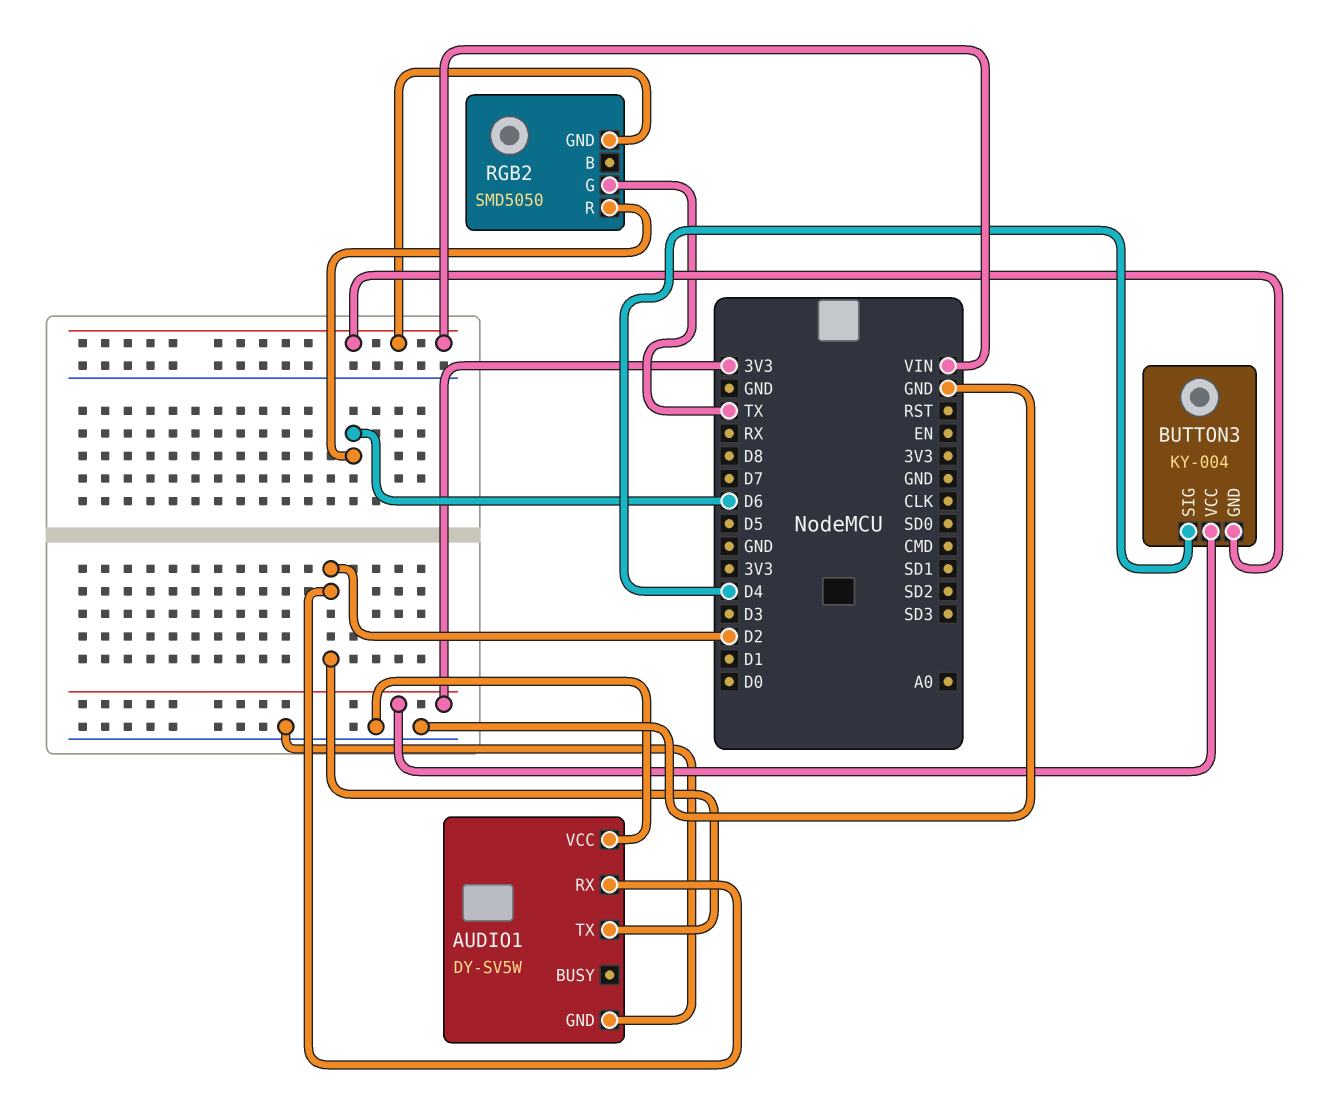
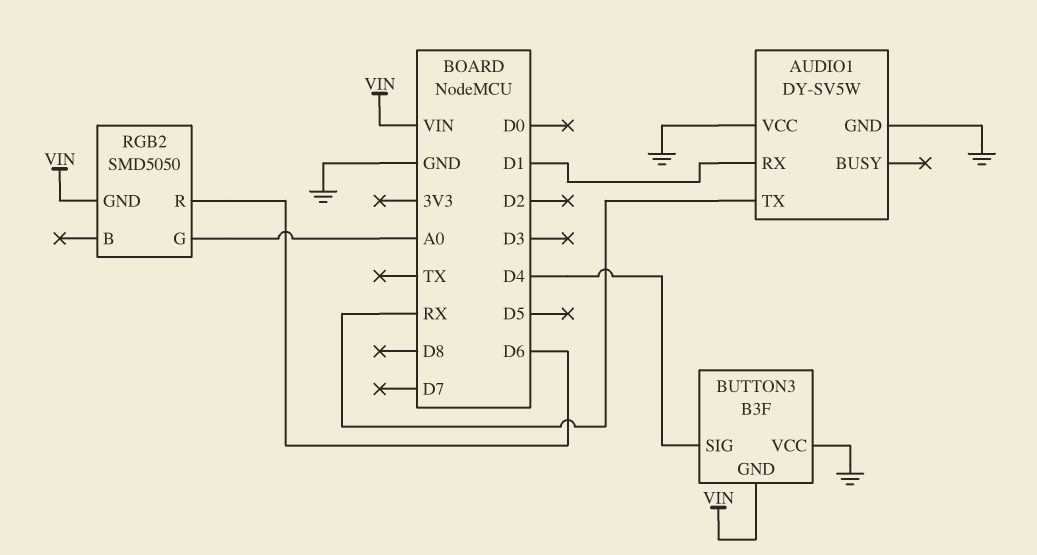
AUDIO1 pin RX: D2 -> D1
AUDIO1 pin TX: D2 -> RX
BUTTON3: KY-004 -> B3F
BUTTON3 pin VCC: 3V3 -> GND
RGB2 pin G: TX -> A0

